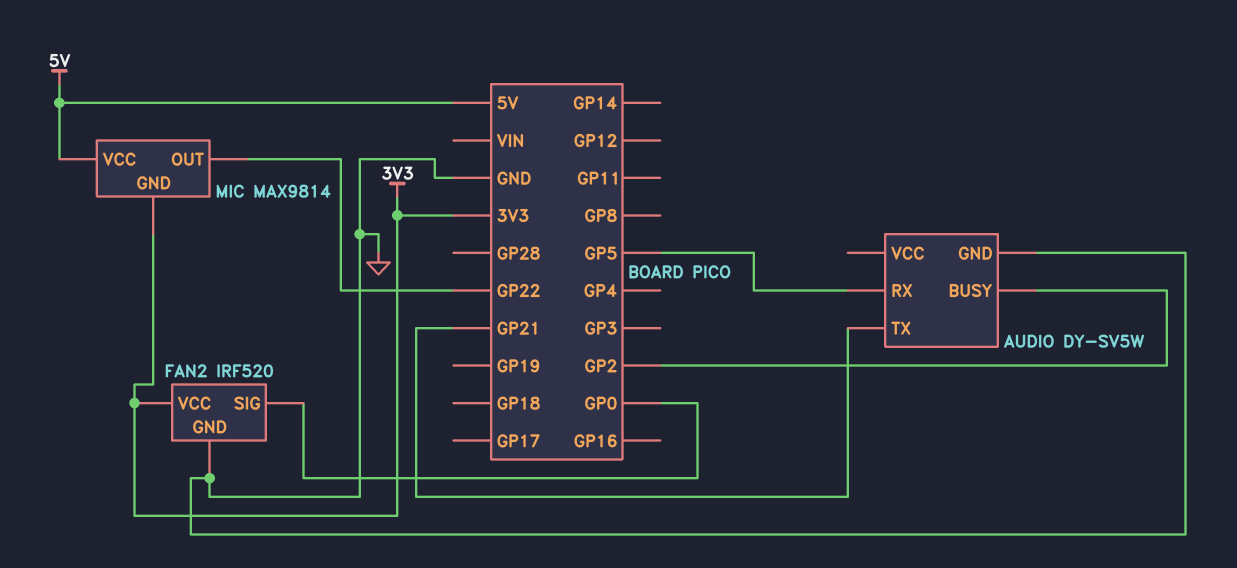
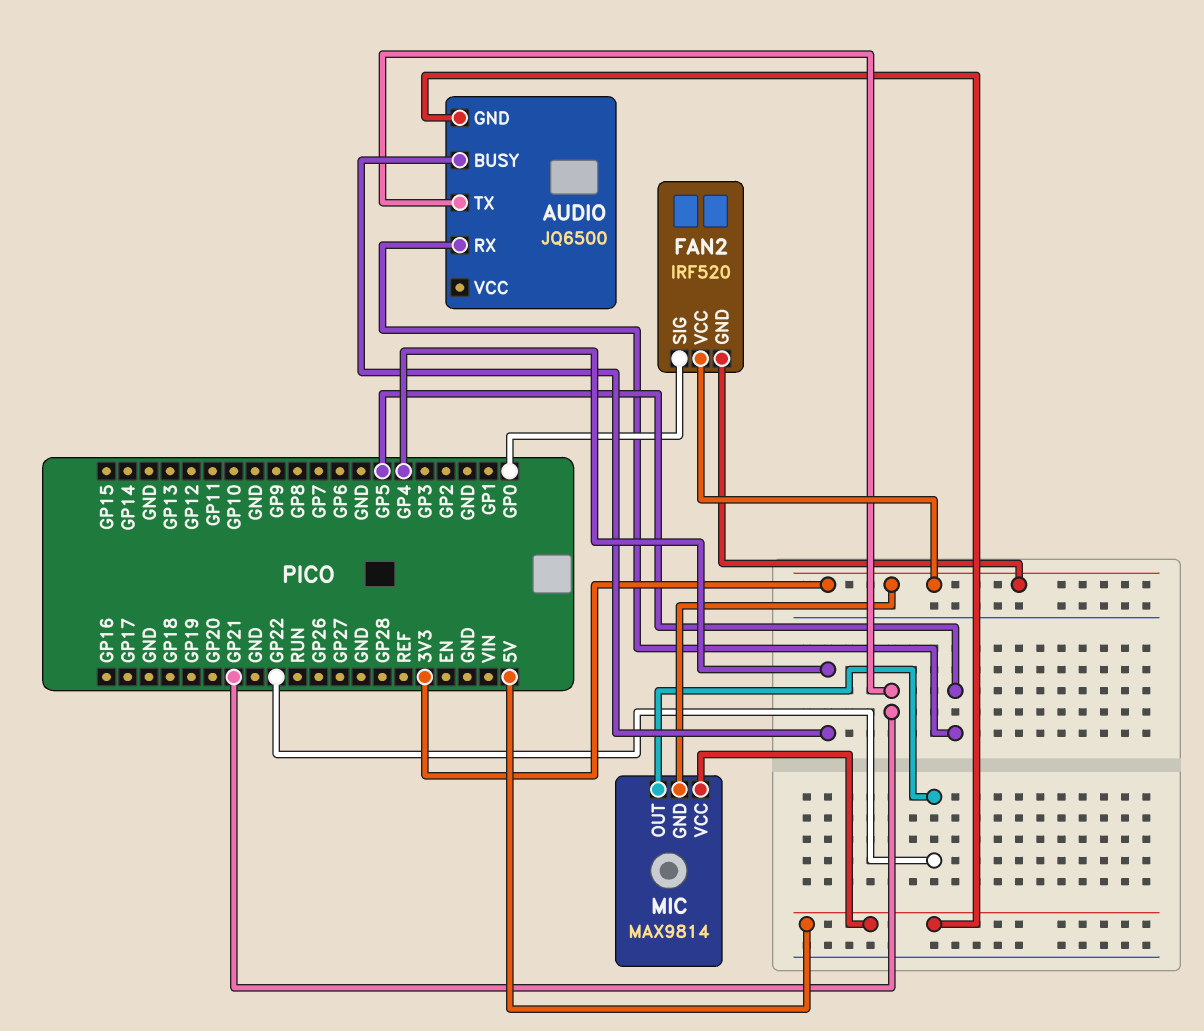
AUDIO: DY-SV5W -> JQ6500
AUDIO pin BUSY: GP2 -> GP4
AUDIO pin GND: GND -> 5V
FAN2 pin GND: GND -> 3V3

